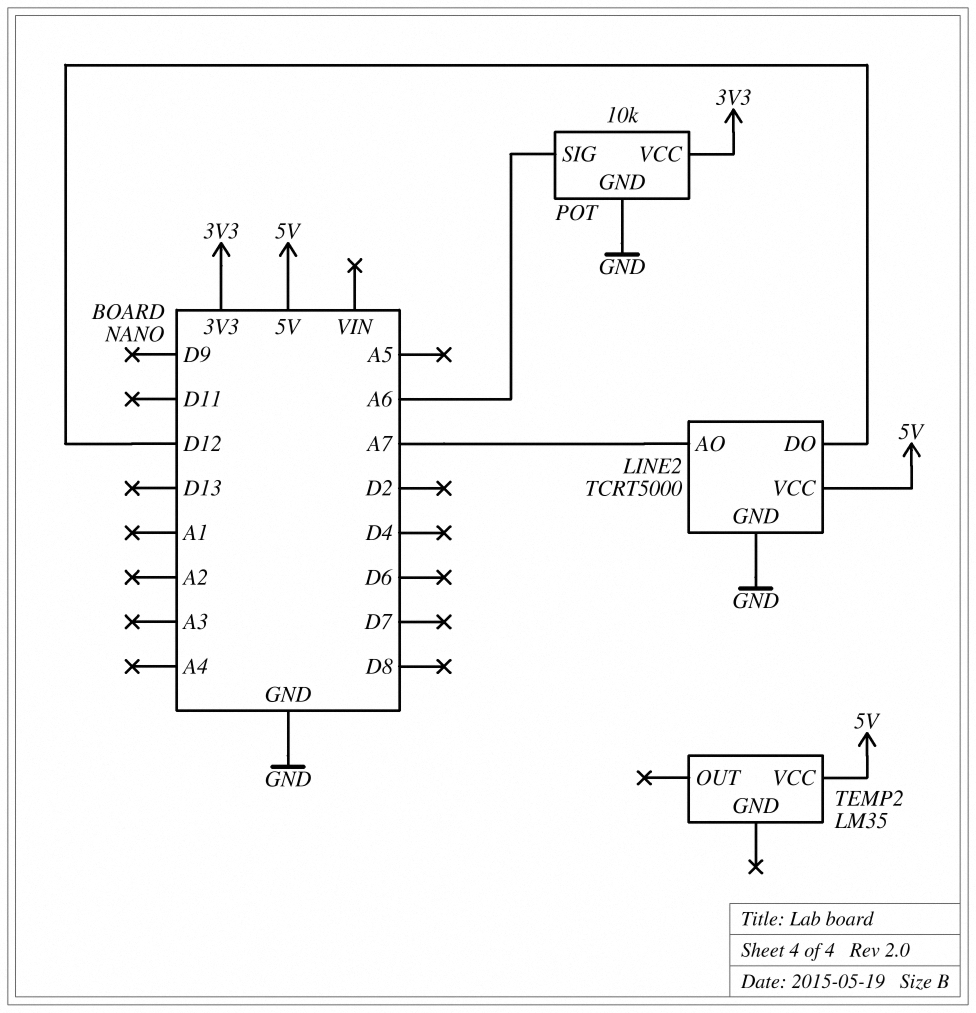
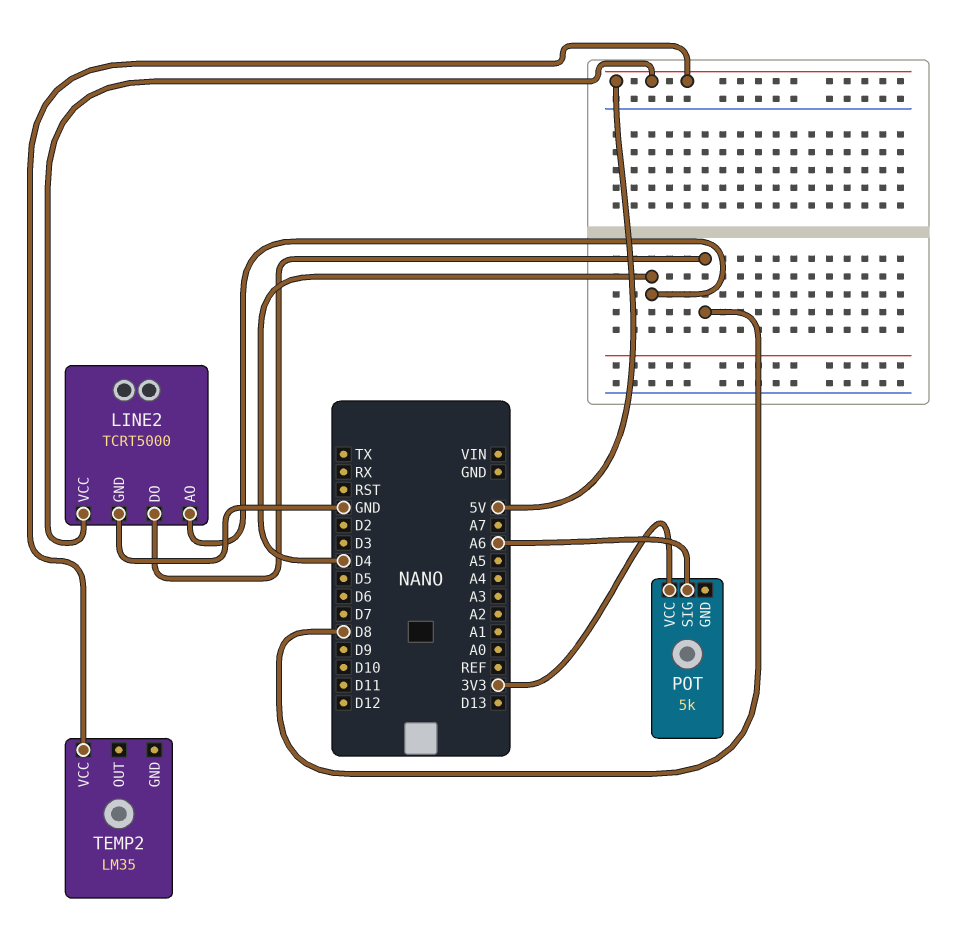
LINE2 pin AO: A7 -> D4
LINE2 pin DO: D12 -> D8
POT: 10k -> 5k
POT pin GND: GND -> none

